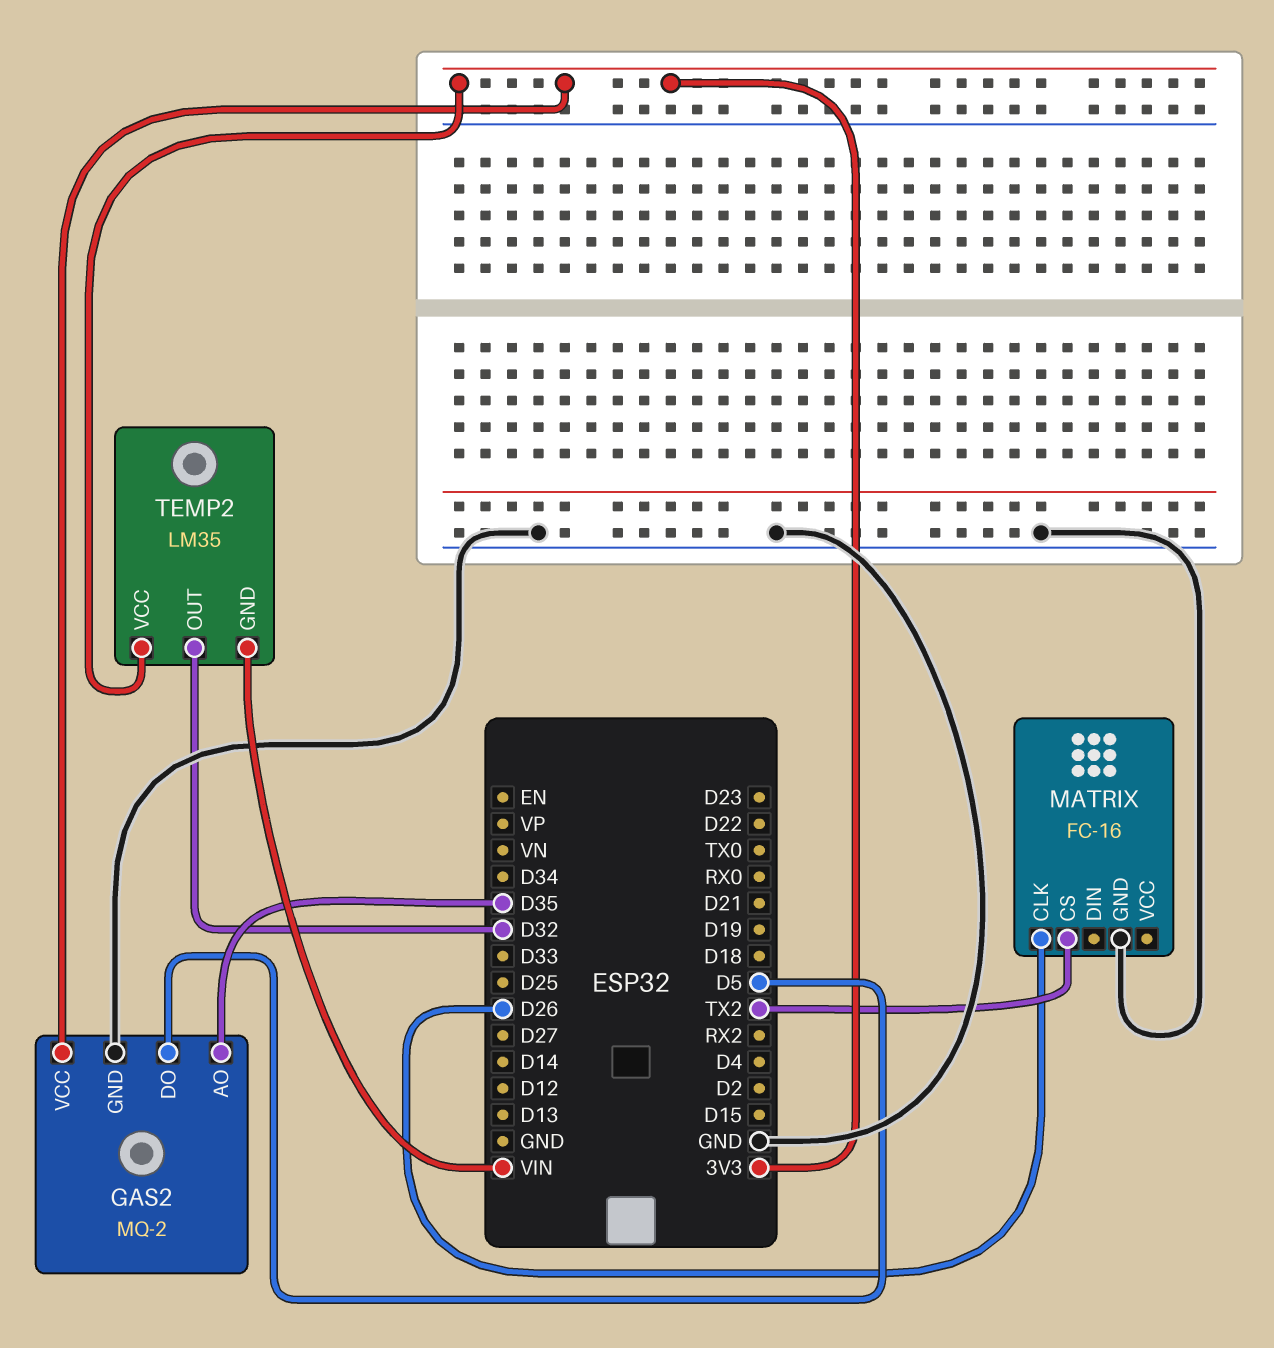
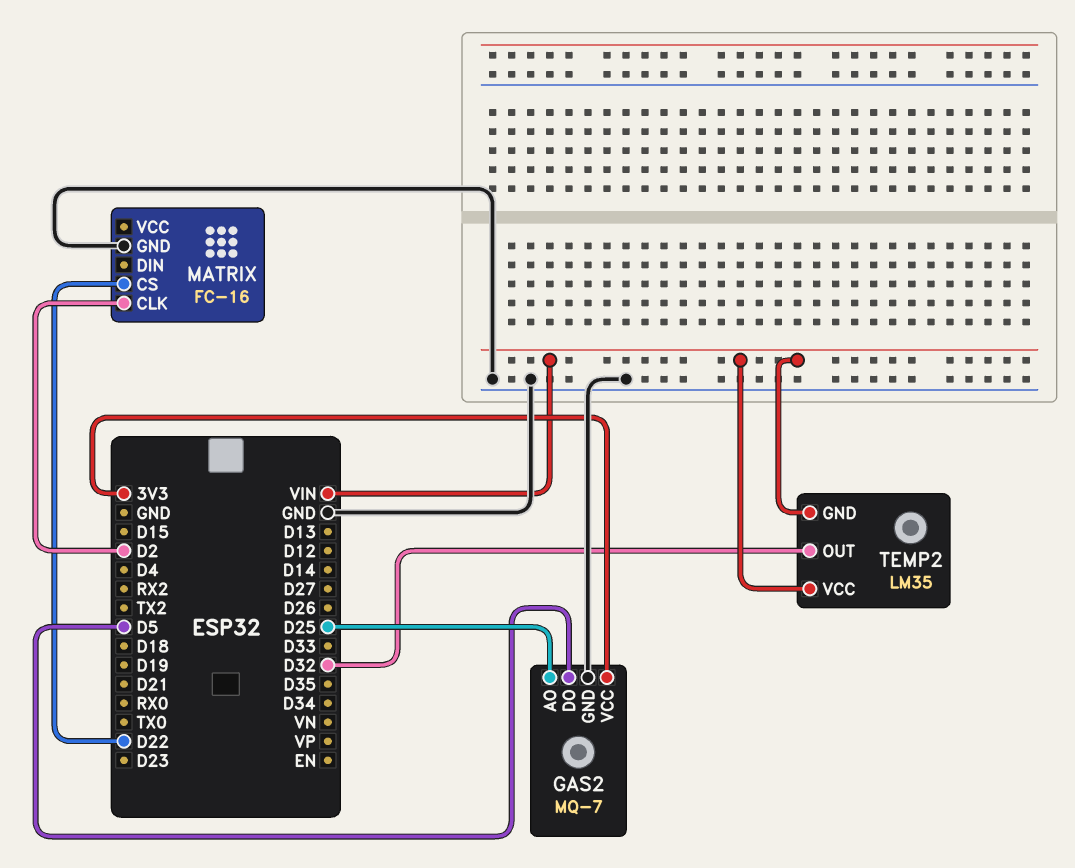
GAS2: MQ-2 -> MQ-7
GAS2 pin AO: D35 -> D25
MATRIX pin CLK: D26 -> D2
MATRIX pin CS: TX2 -> D22
TEMP2 pin VCC: 3V3 -> VIN

